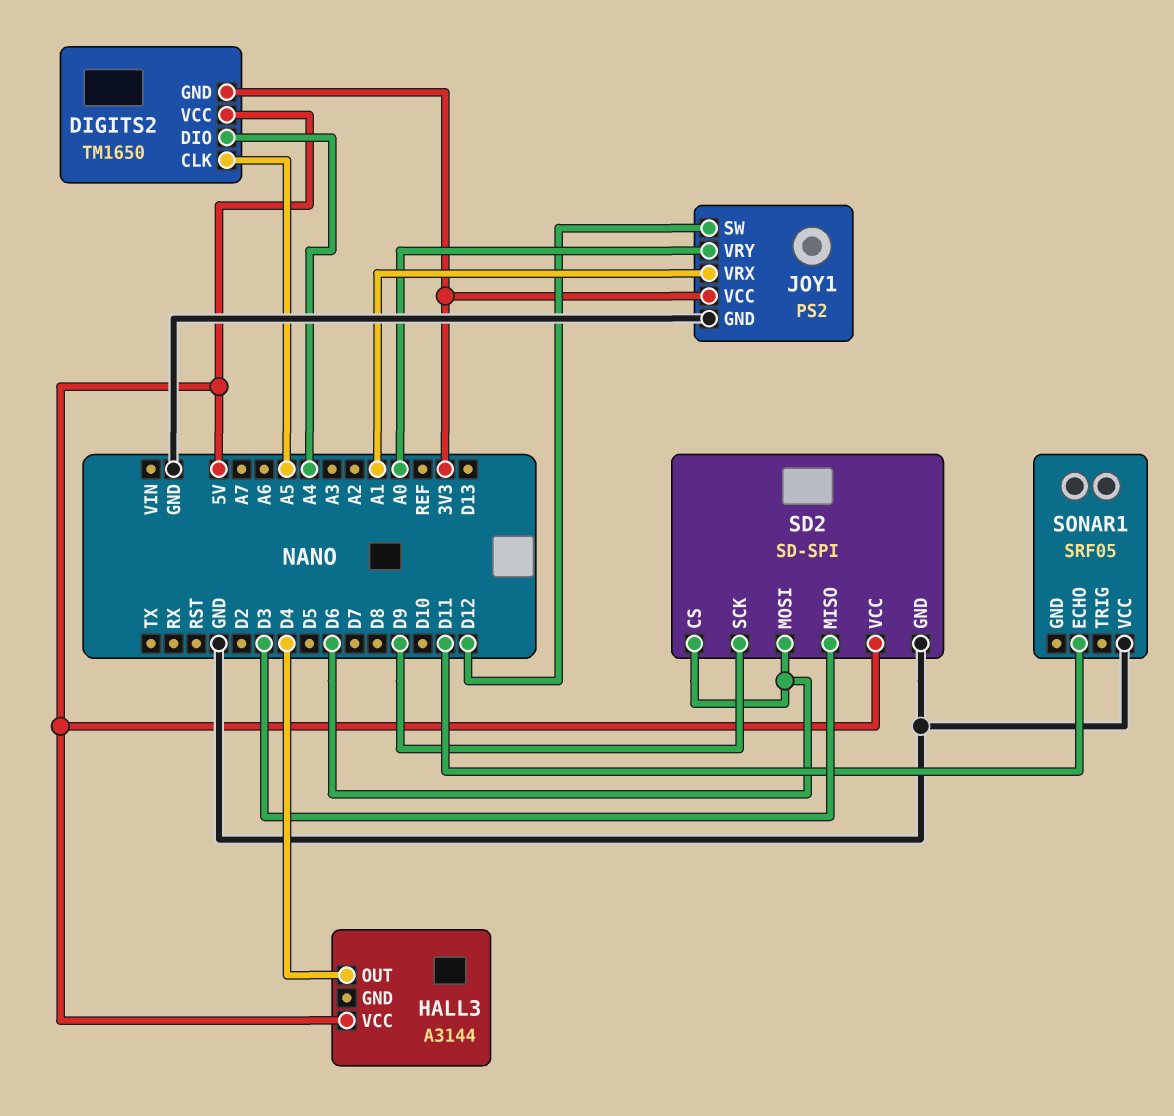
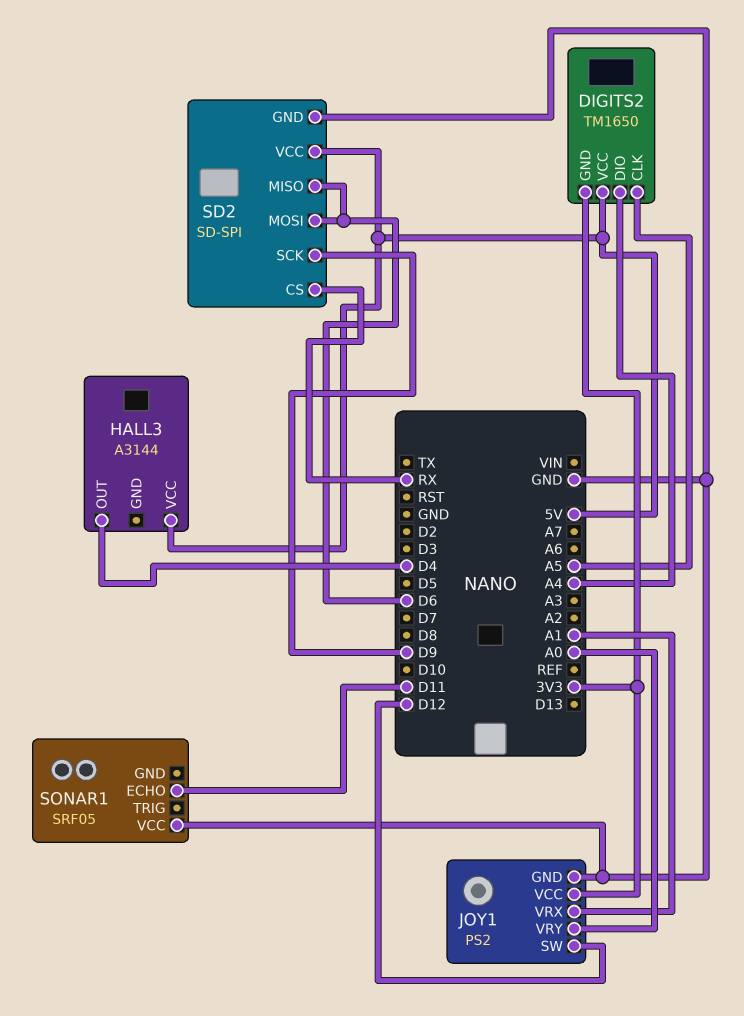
SD2 pin CS: D6 -> RX
SD2 pin MISO: D3 -> D6

